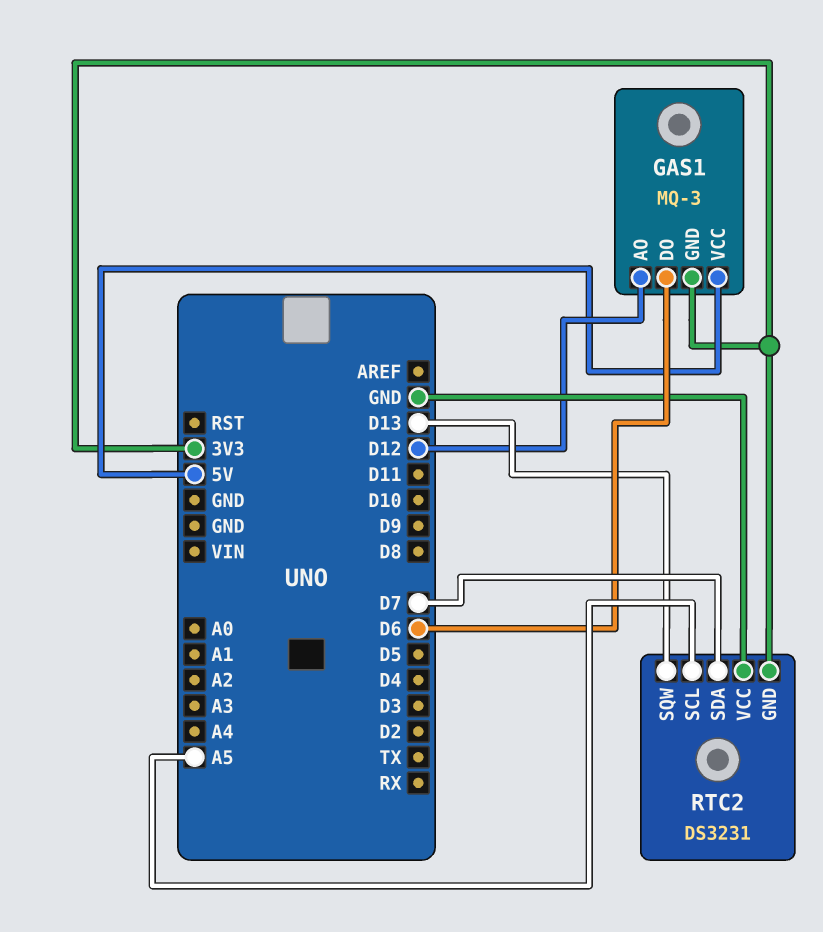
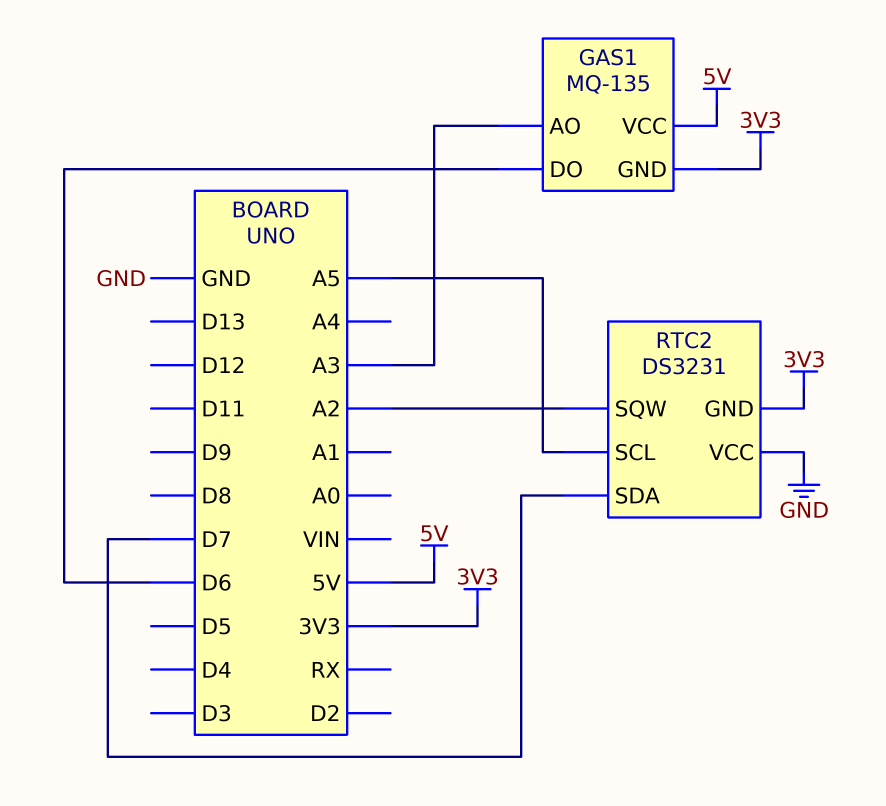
GAS1: MQ-3 -> MQ-135
GAS1 pin AO: D12 -> A3
RTC2 pin SQW: D13 -> A2

